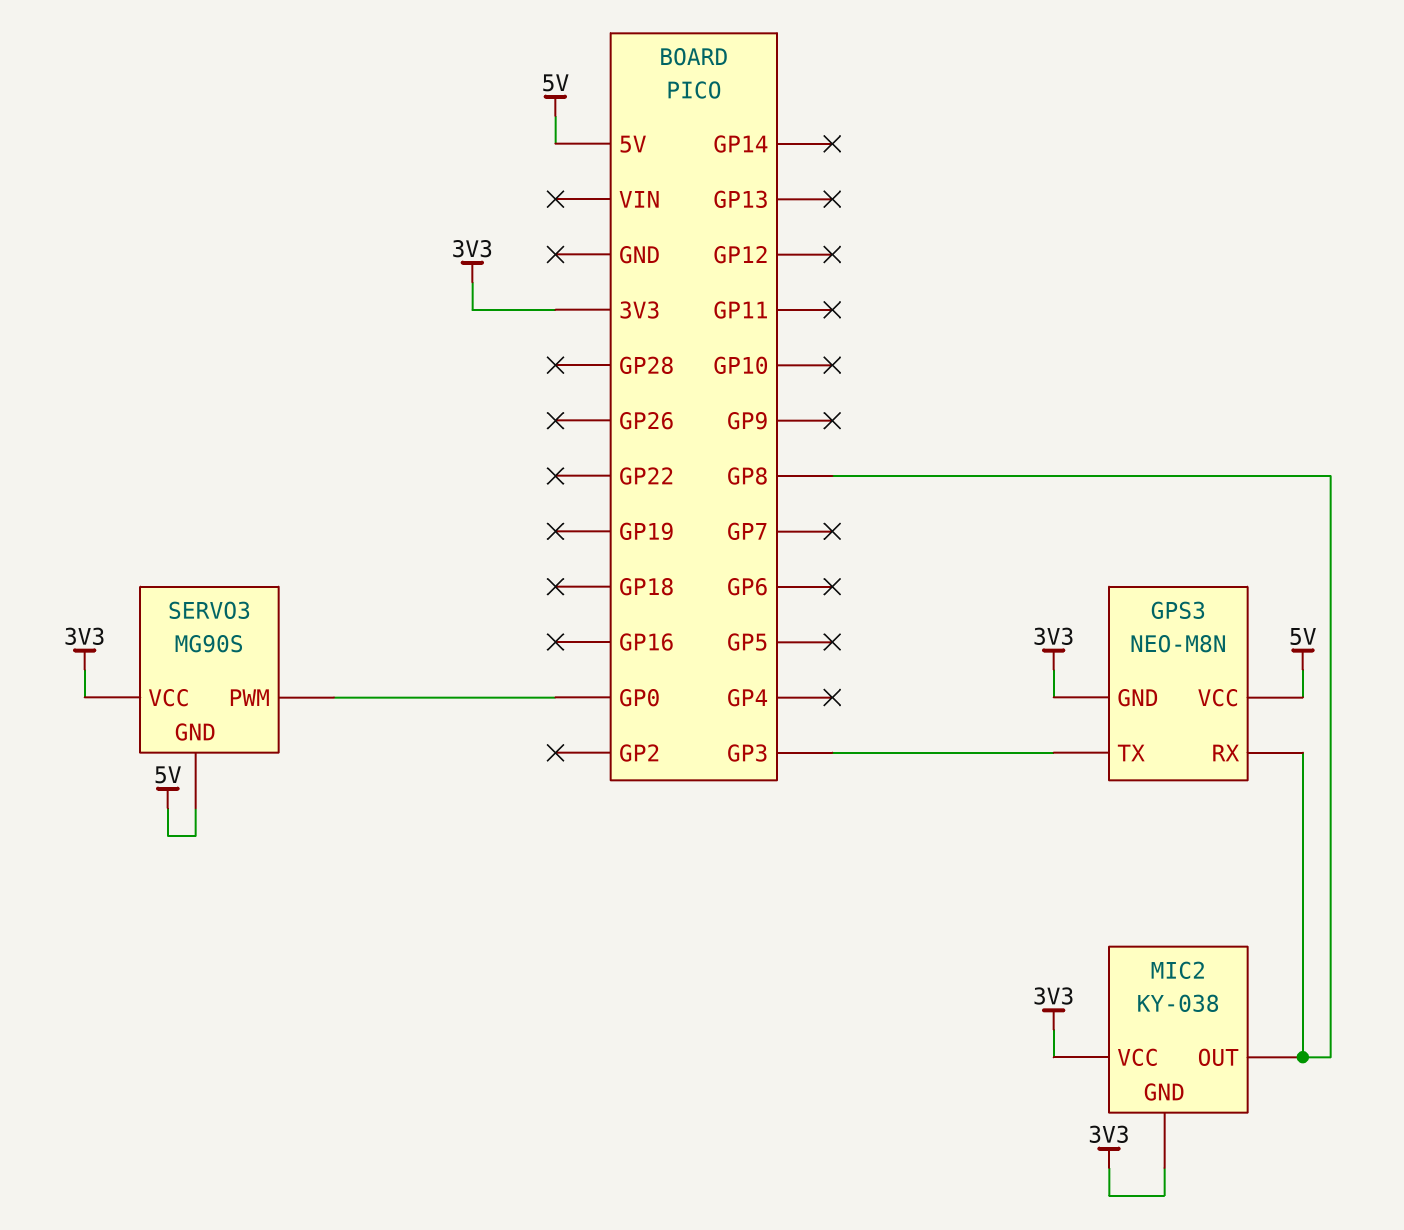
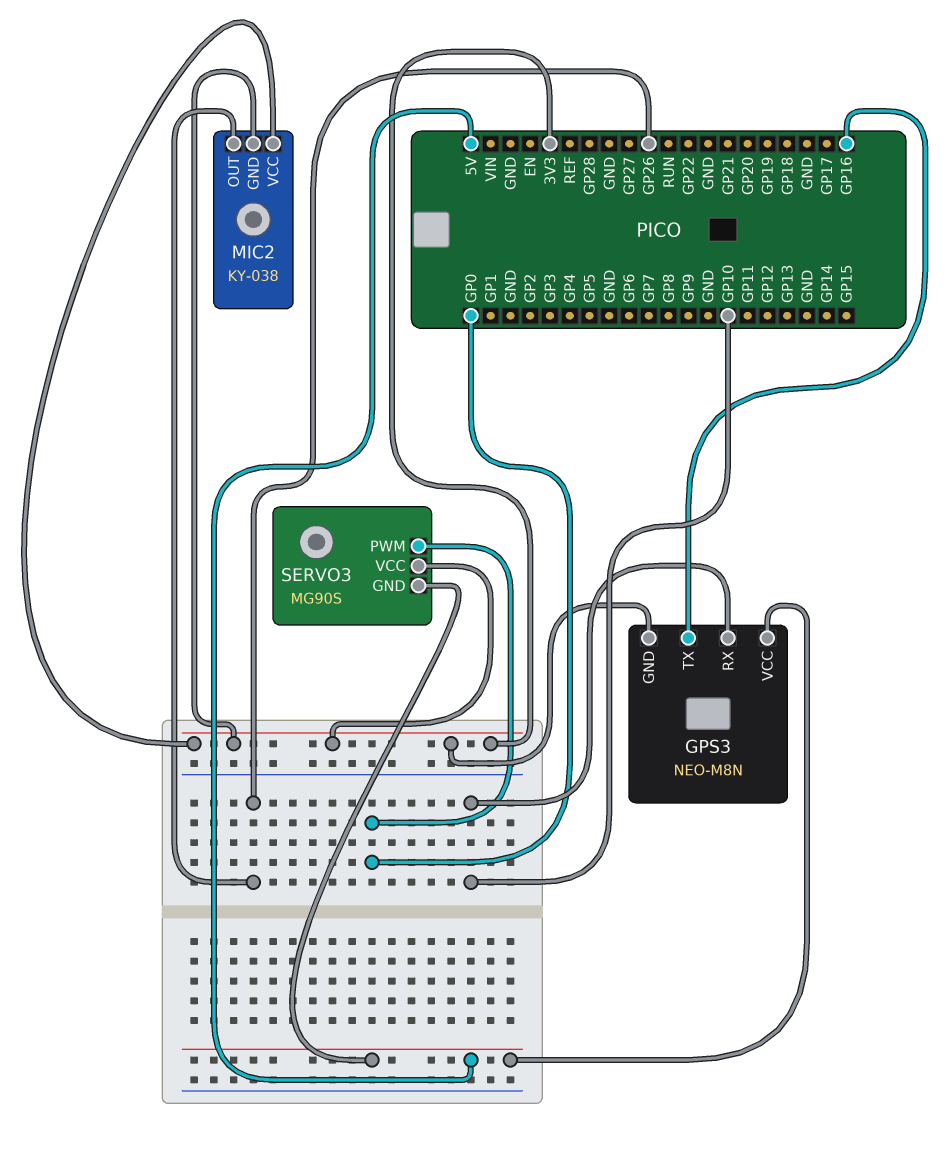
GPS3 pin RX: GP8 -> GP10
GPS3 pin TX: GP3 -> GP16
MIC2 pin OUT: GP8 -> GP26

